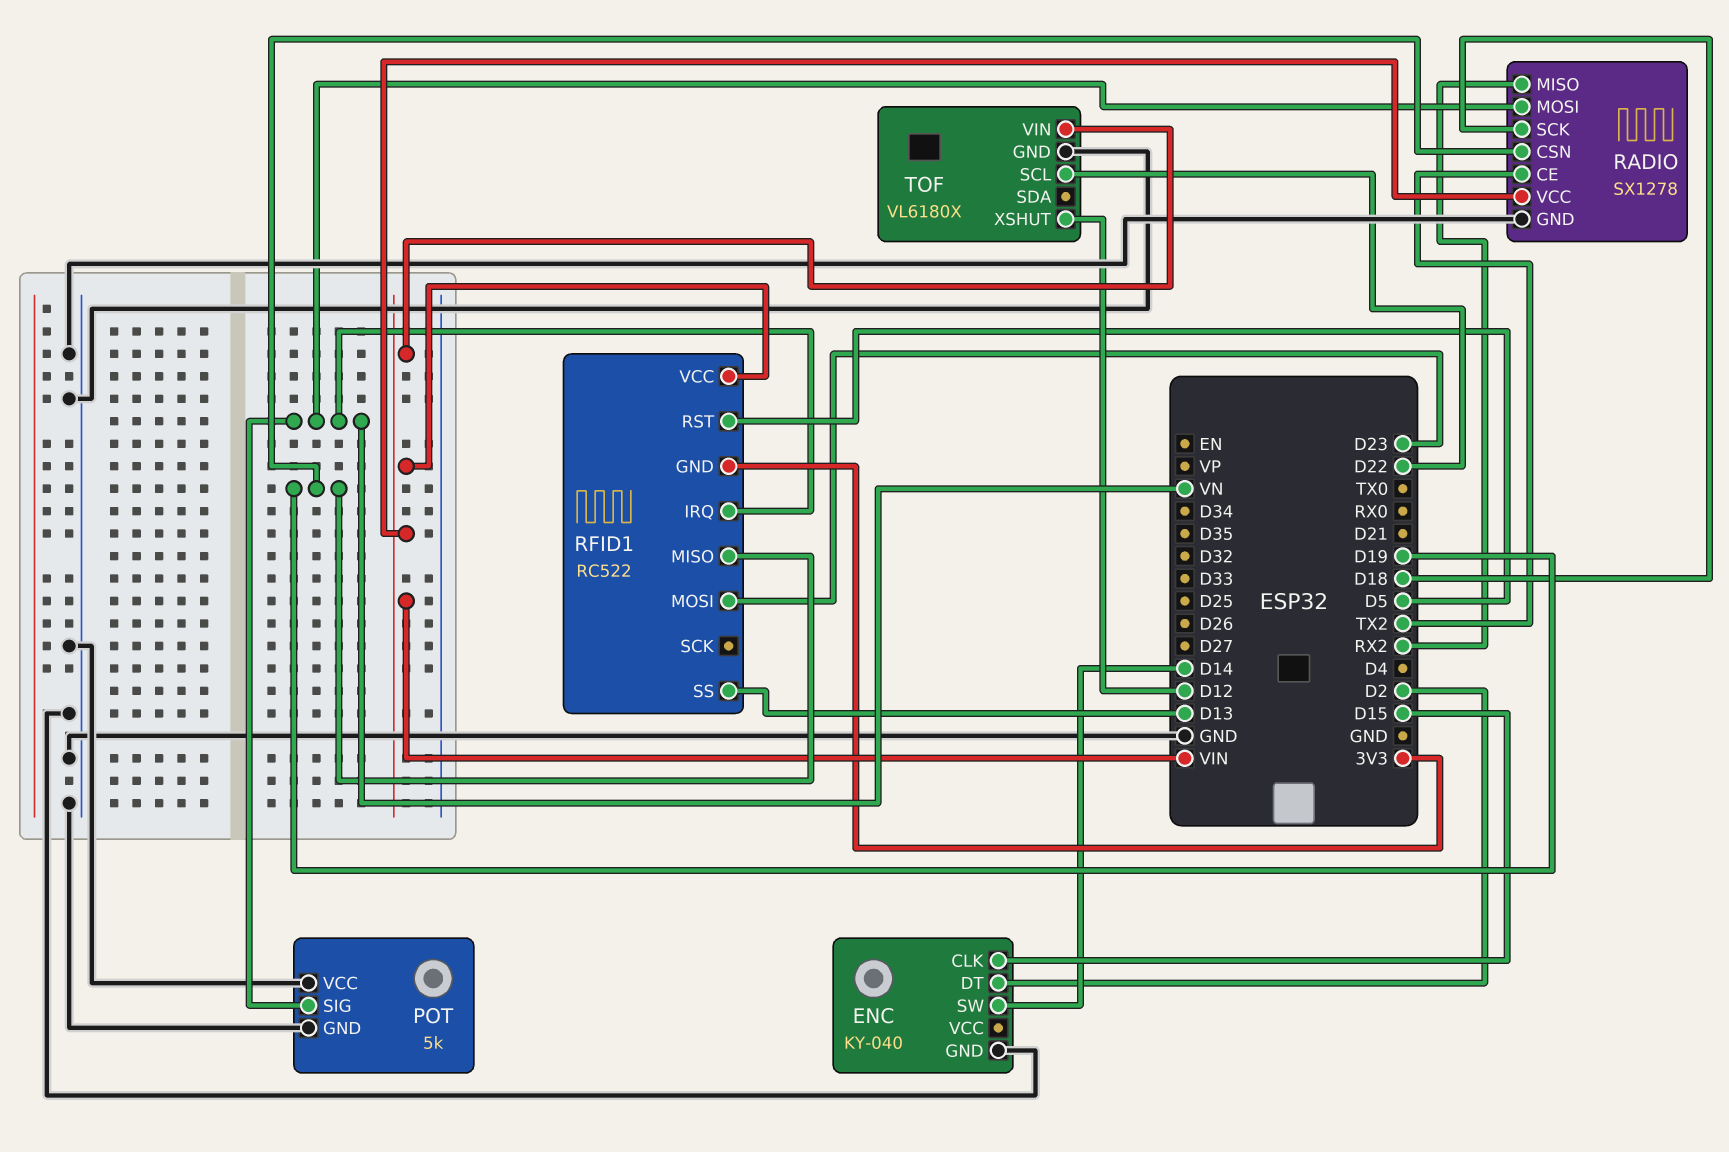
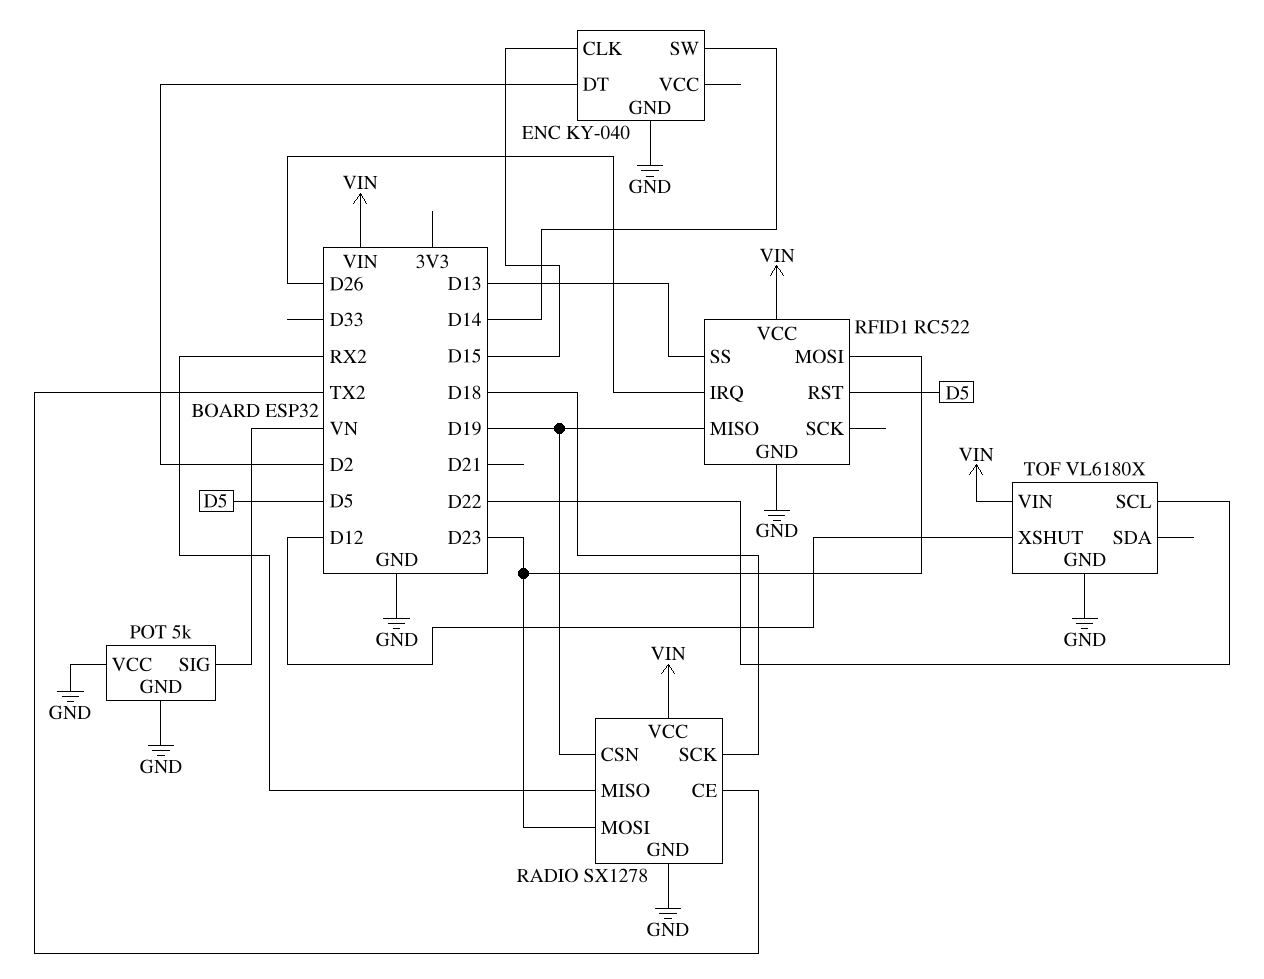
RADIO pin MOSI: VN -> D23
RFID1 pin GND: 3V3 -> GND
RFID1 pin IRQ: VN -> D26

